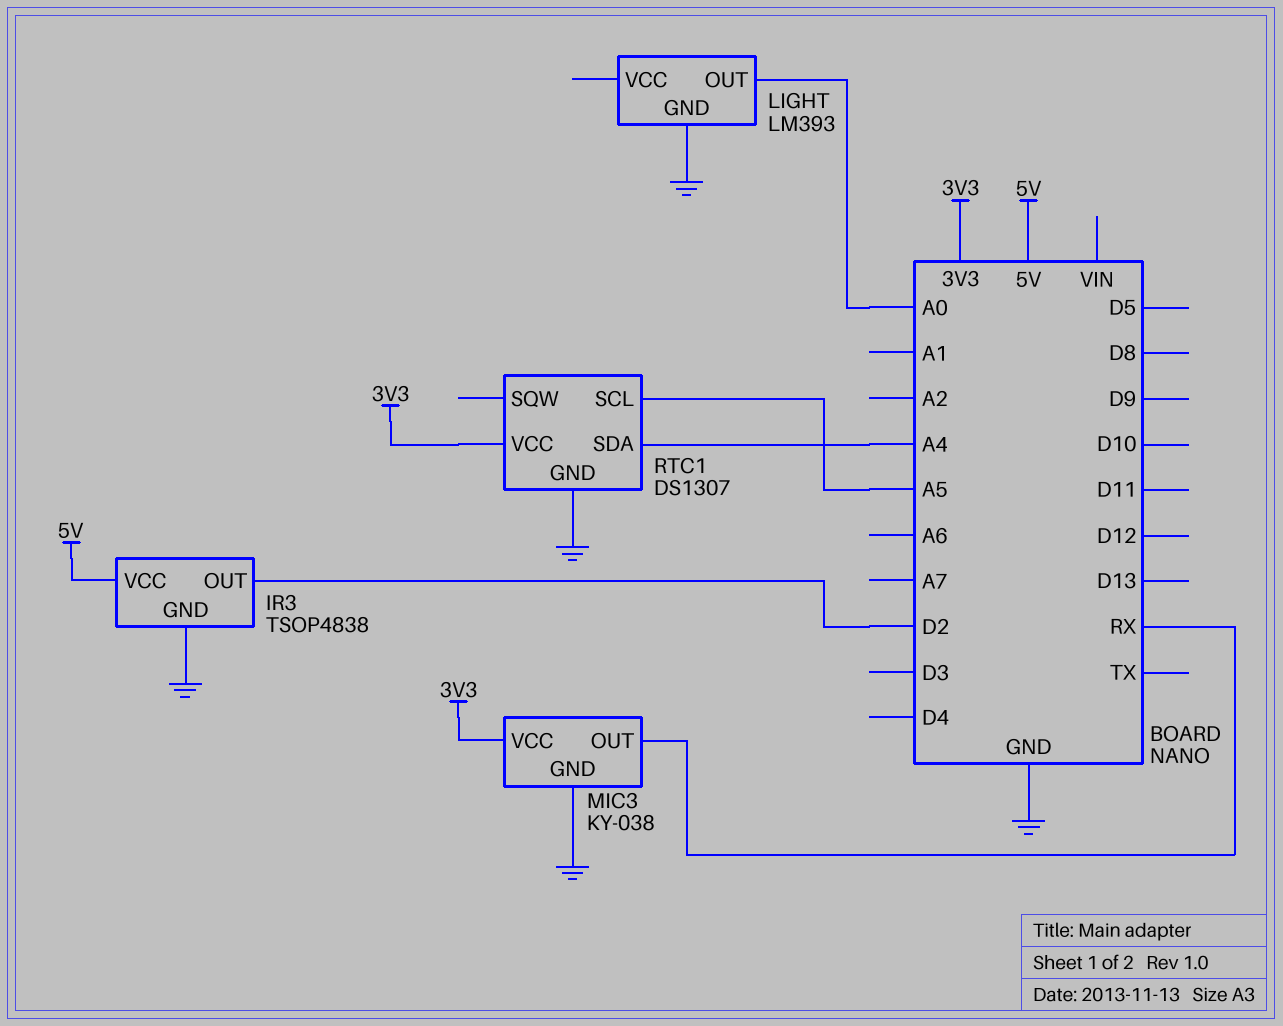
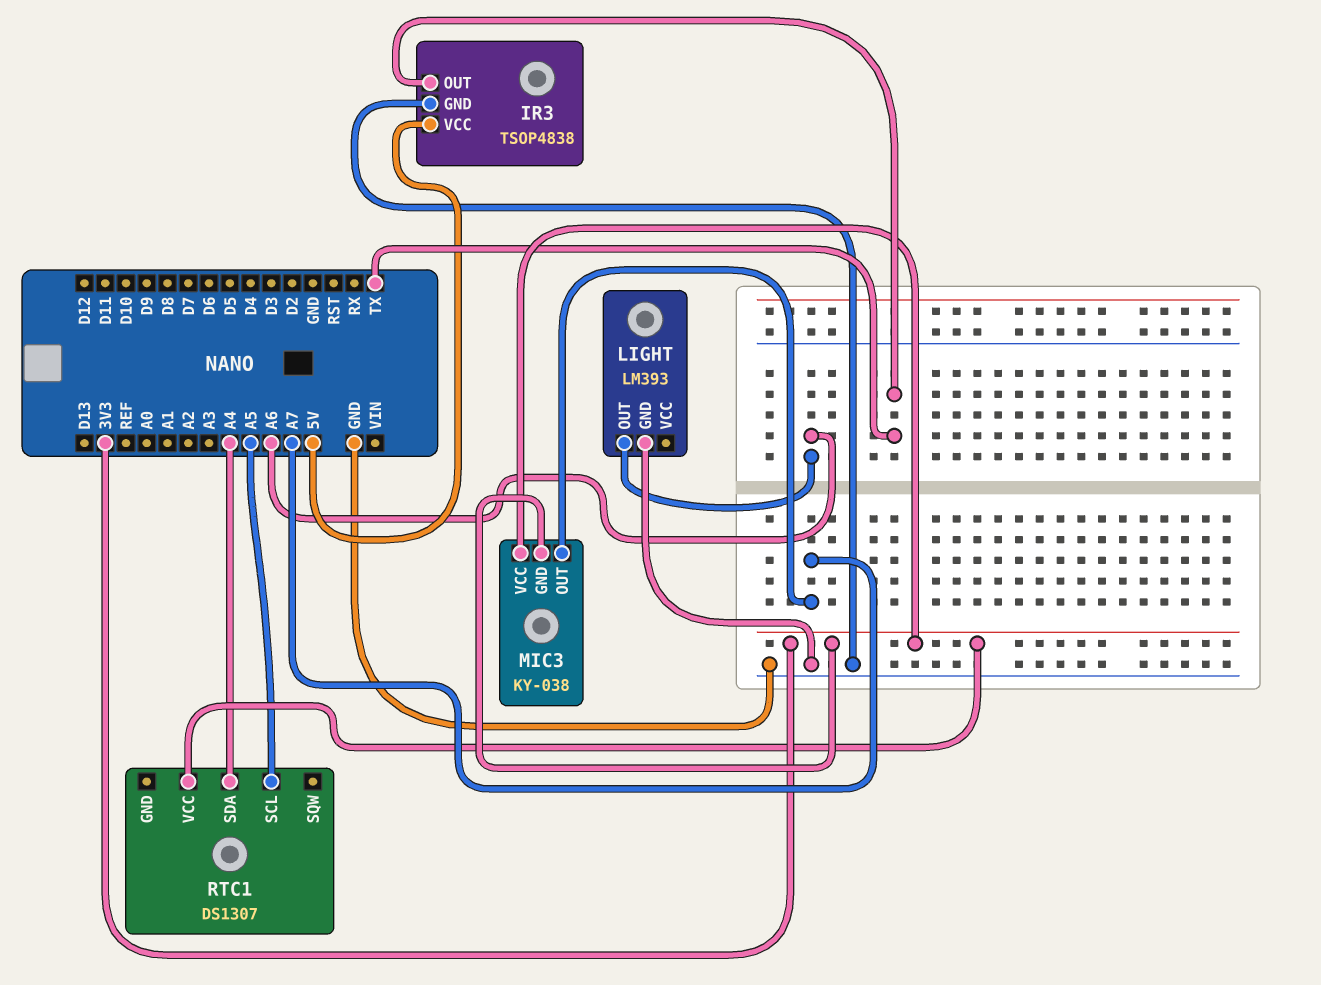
IR3 pin OUT: D2 -> TX
LIGHT pin OUT: A0 -> A6
MIC3 pin GND: GND -> 3V3
MIC3 pin OUT: RX -> A7
RTC1 pin GND: GND -> none

